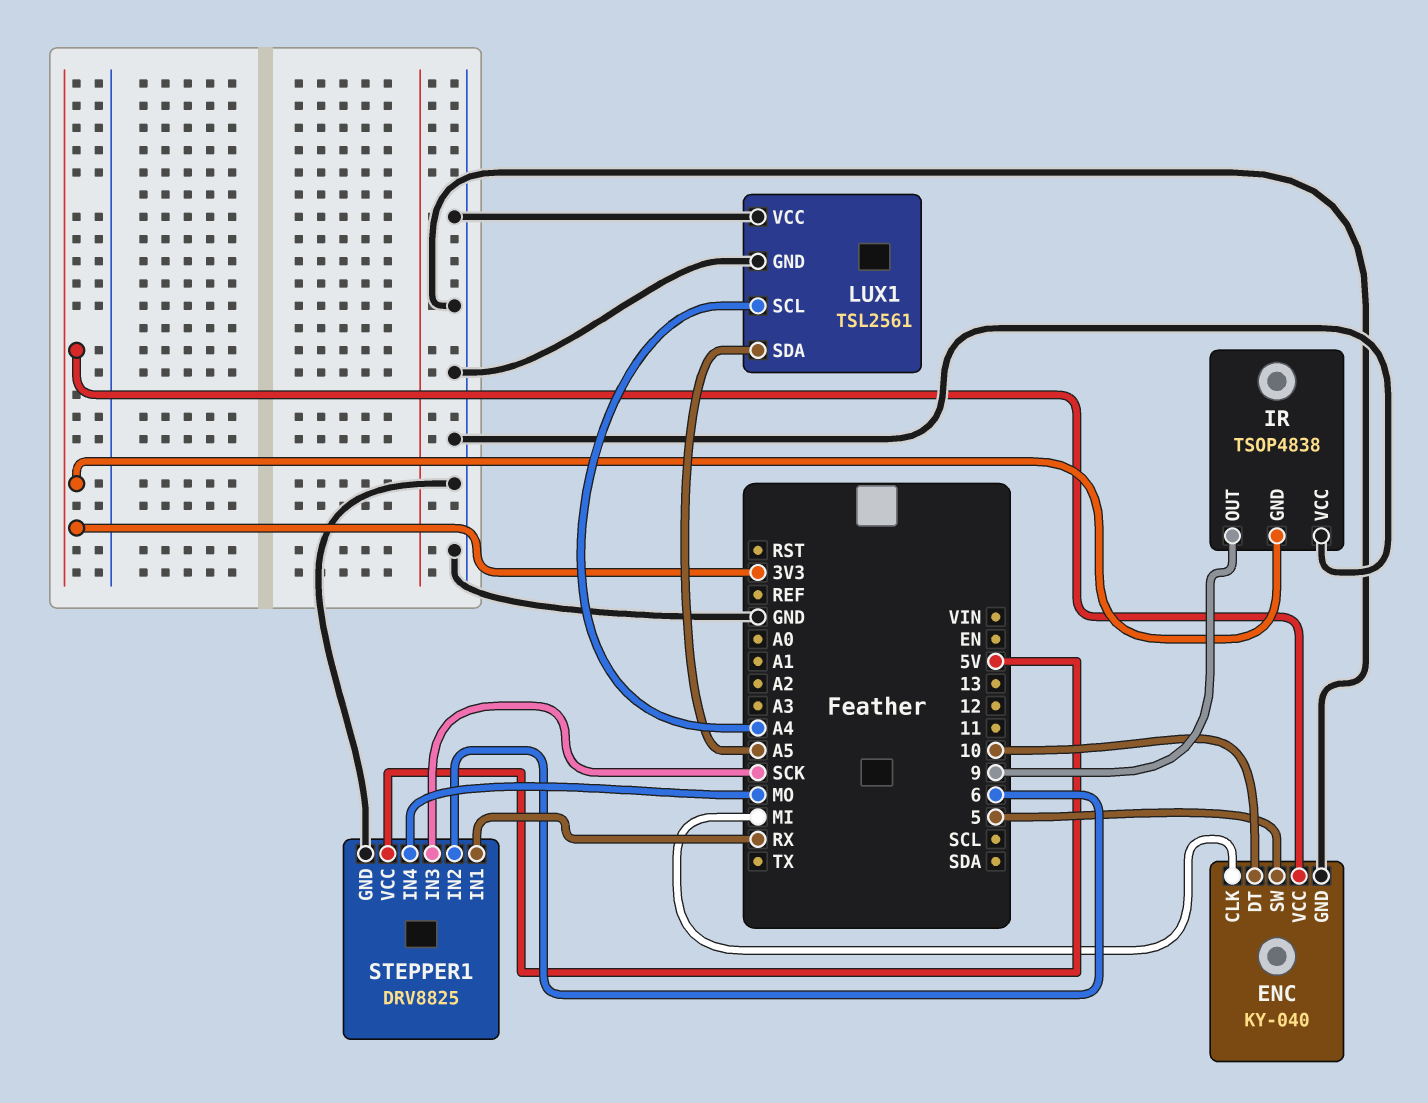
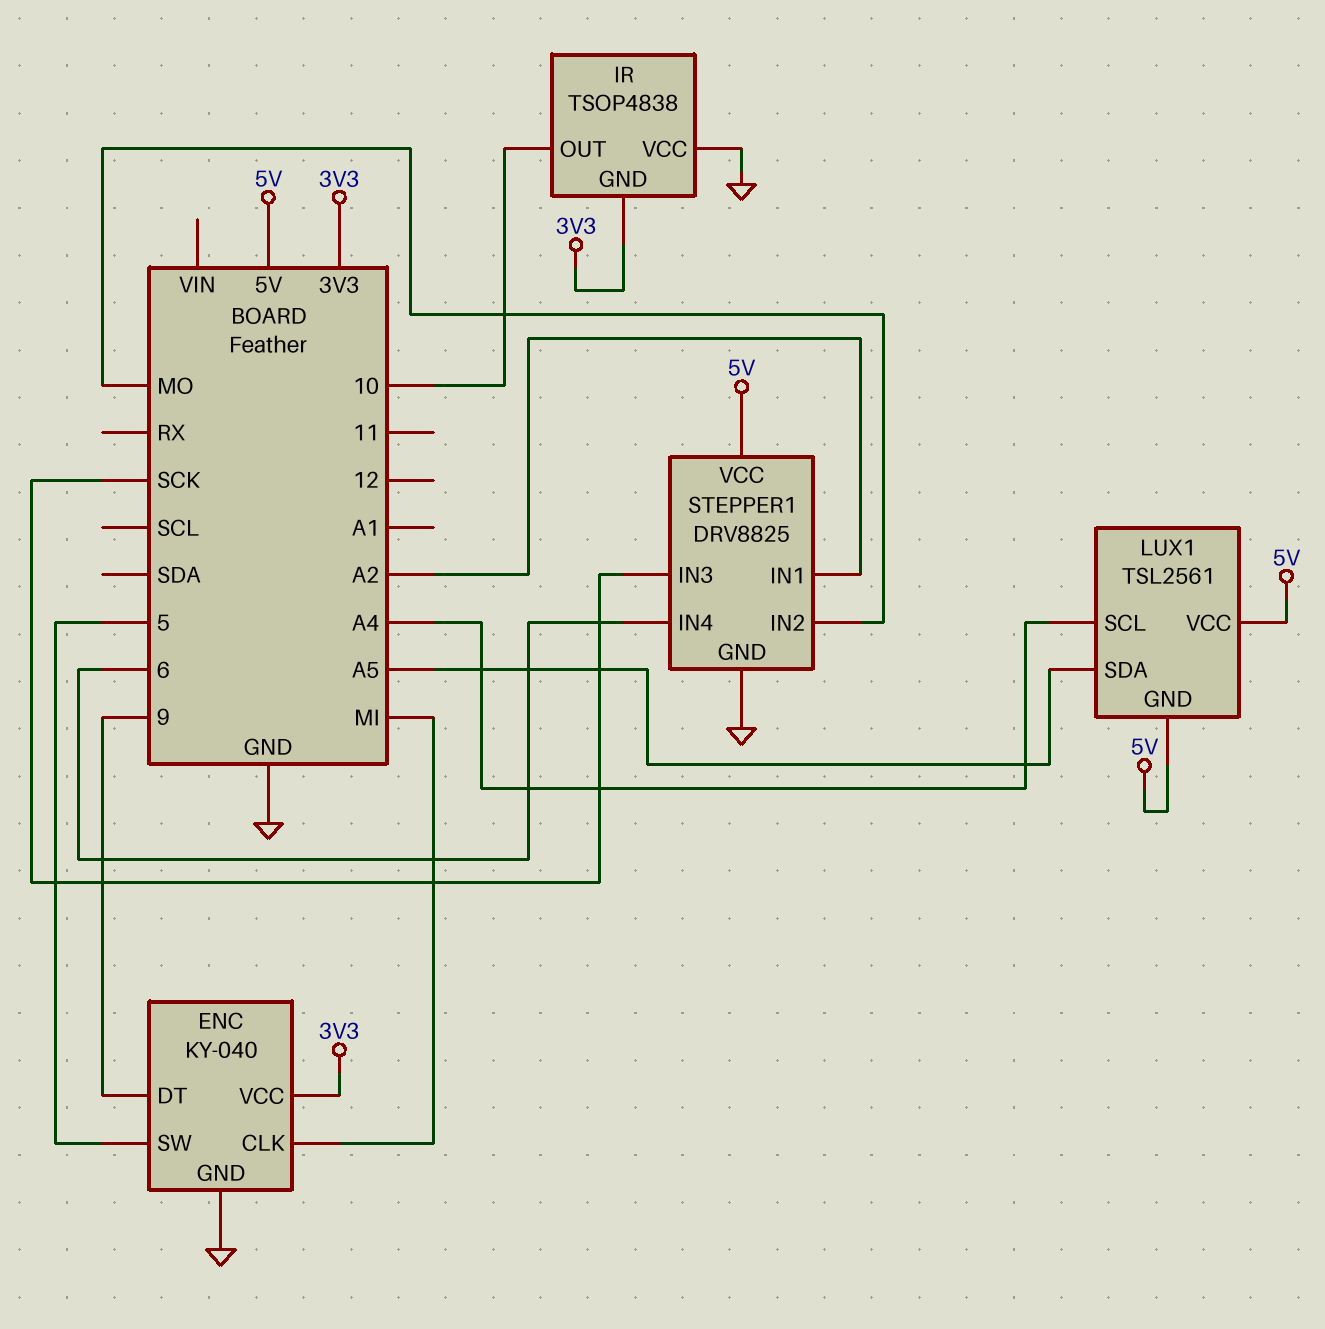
ENC pin DT: 10 -> 9
IR pin OUT: 9 -> 10
LUX1 pin GND: GND -> 5V
LUX1 pin VCC: GND -> 5V
STEPPER1 pin IN1: RX -> A2
STEPPER1 pin IN2: 6 -> MO
STEPPER1 pin IN4: MO -> 6

